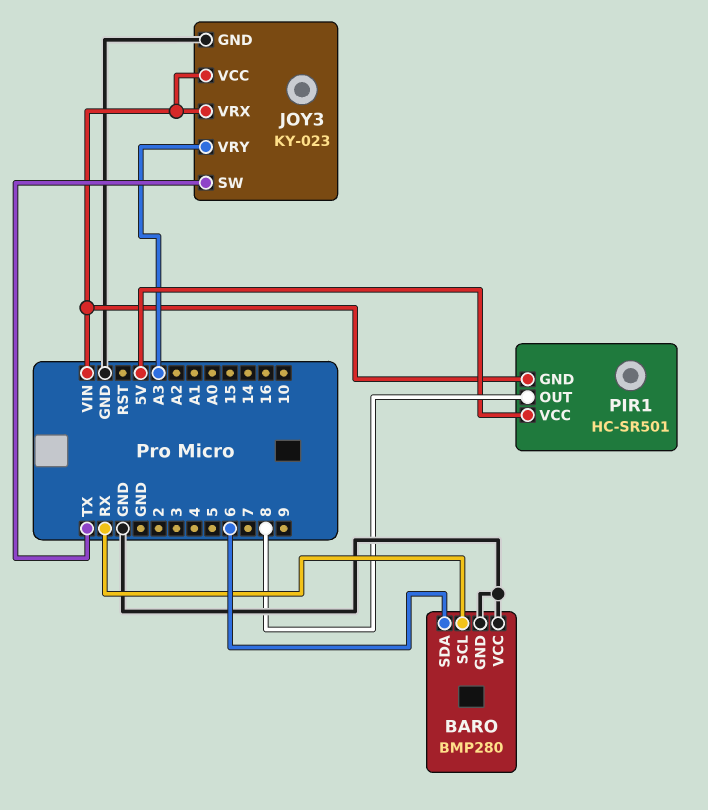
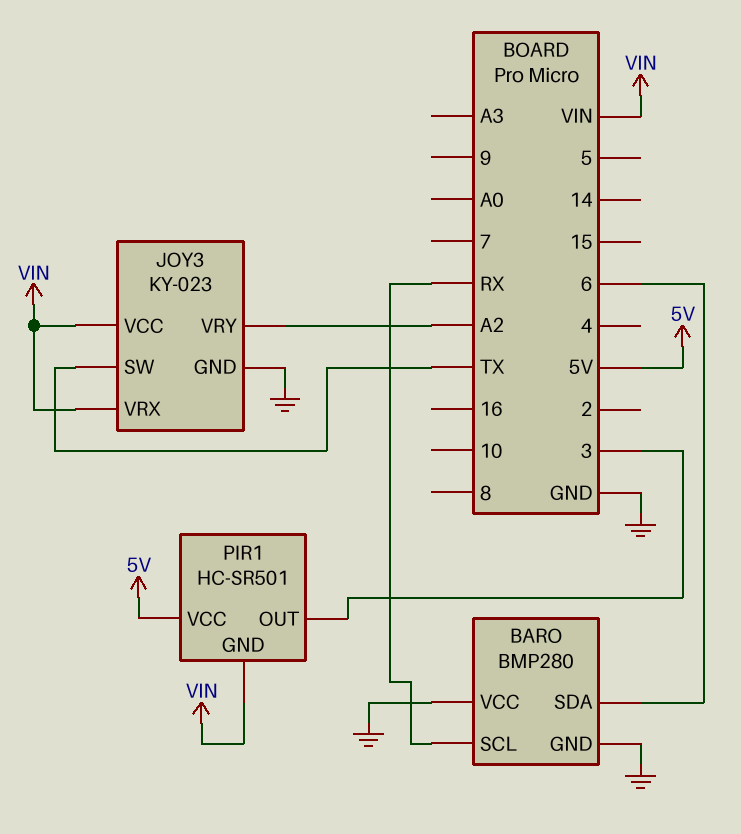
JOY3 pin VRY: A3 -> A2
PIR1 pin OUT: 8 -> 3

